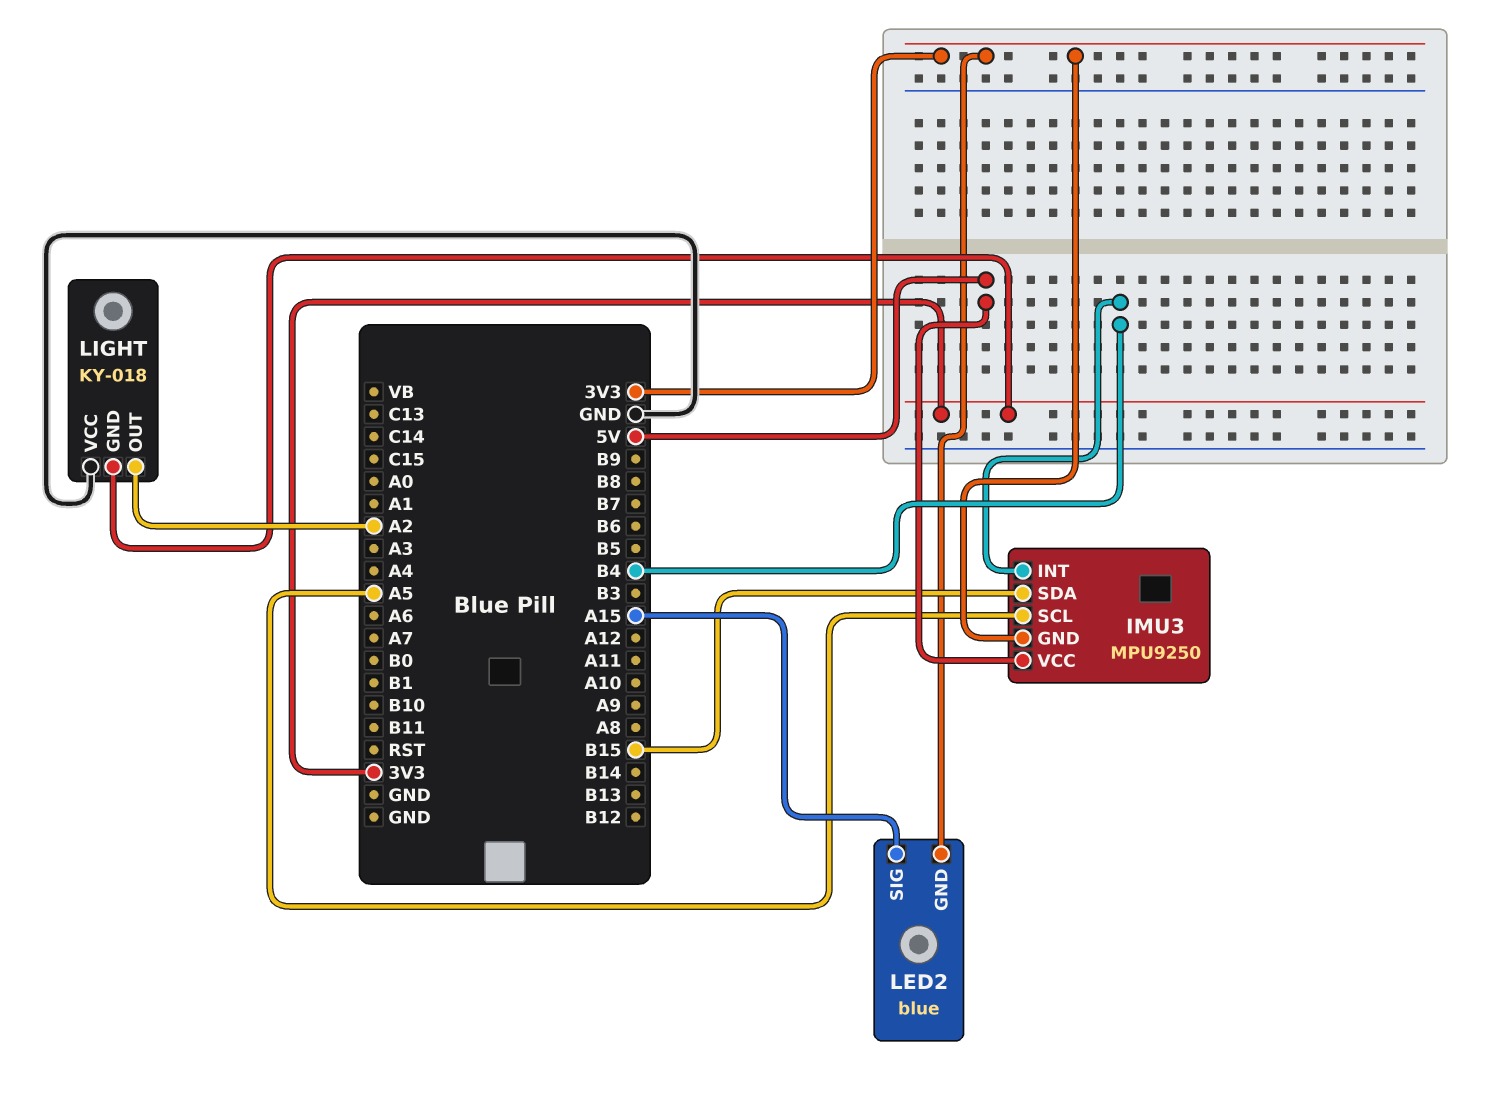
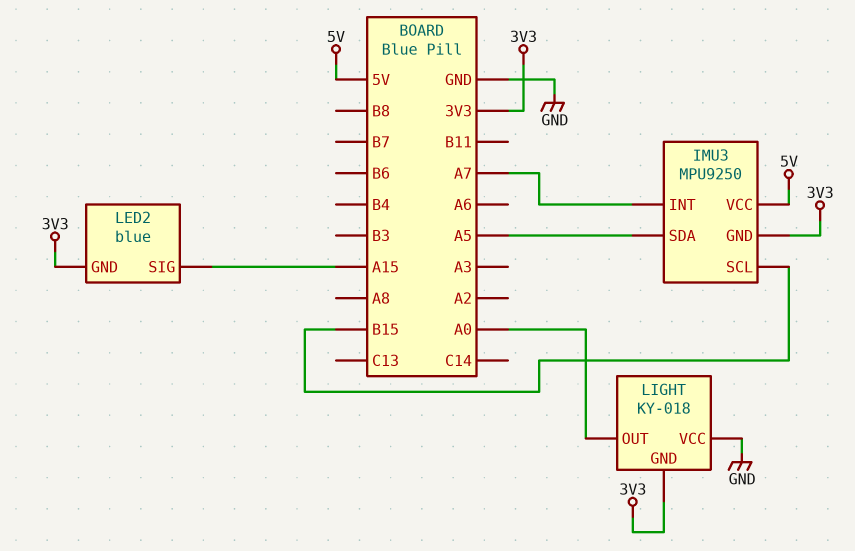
IMU3 pin INT: B4 -> A7
IMU3 pin SCL: A5 -> B15
IMU3 pin SDA: B15 -> A5
LIGHT pin OUT: A2 -> A0

